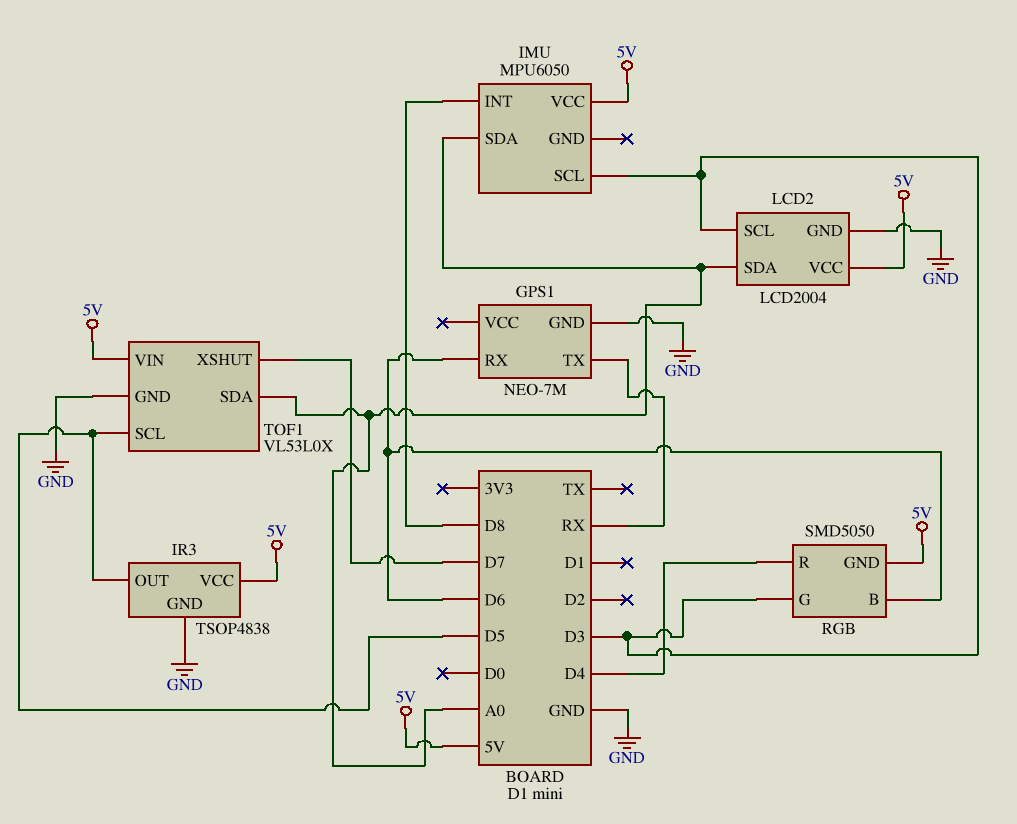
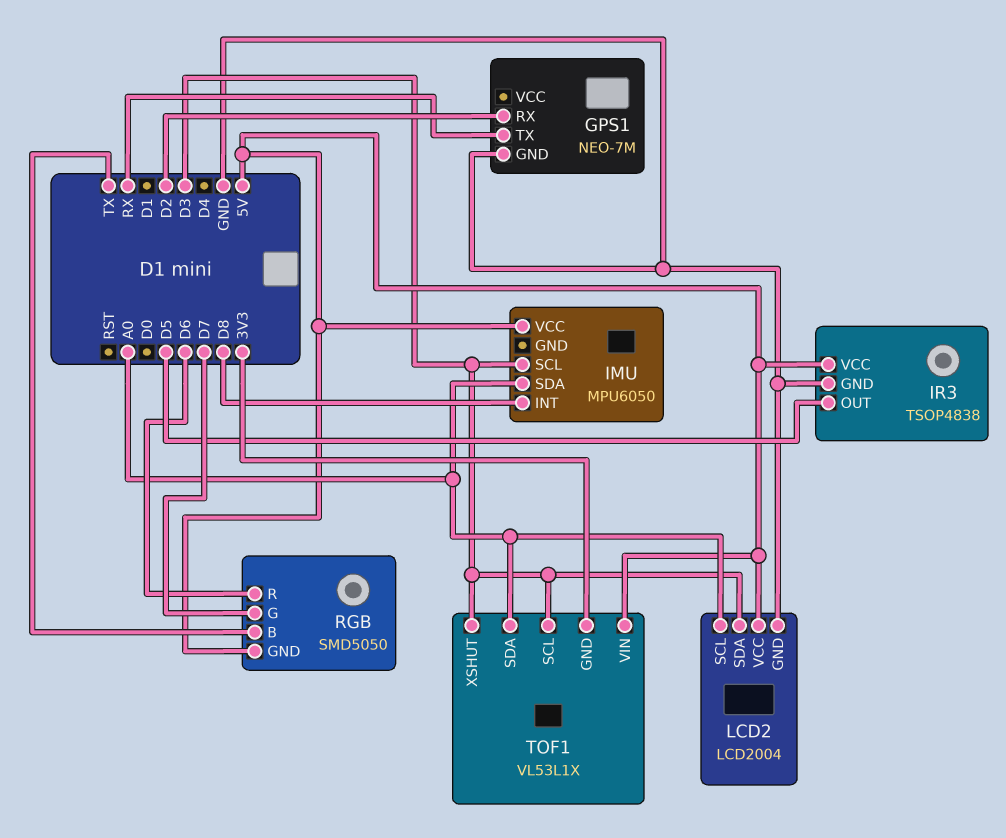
GPS1 pin RX: D6 -> D2
LCD2 pin SCL: D3 -> A0
LCD2 pin SDA: A0 -> D3
RGB pin B: D6 -> TX
RGB pin G: D3 -> D7
RGB pin R: D4 -> D6
TOF1: VL53L0X -> VL53L1X
TOF1 pin GND: GND -> 3V3
TOF1 pin SCL: D5 -> D3
TOF1 pin XSHUT: D7 -> D3

